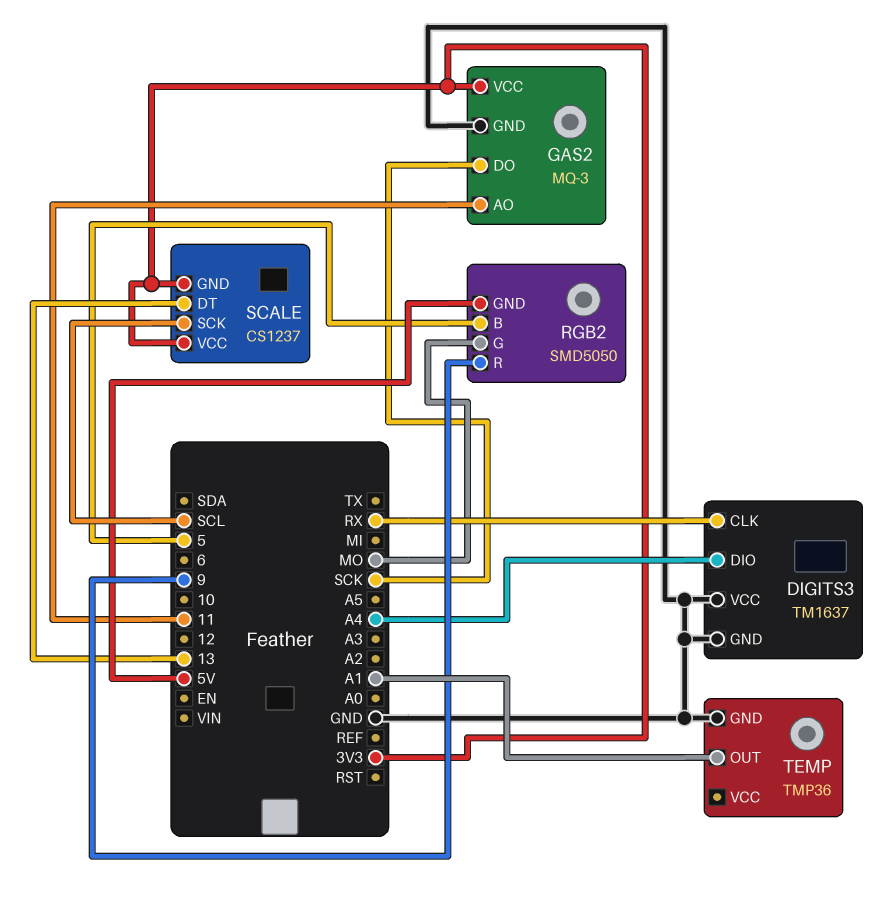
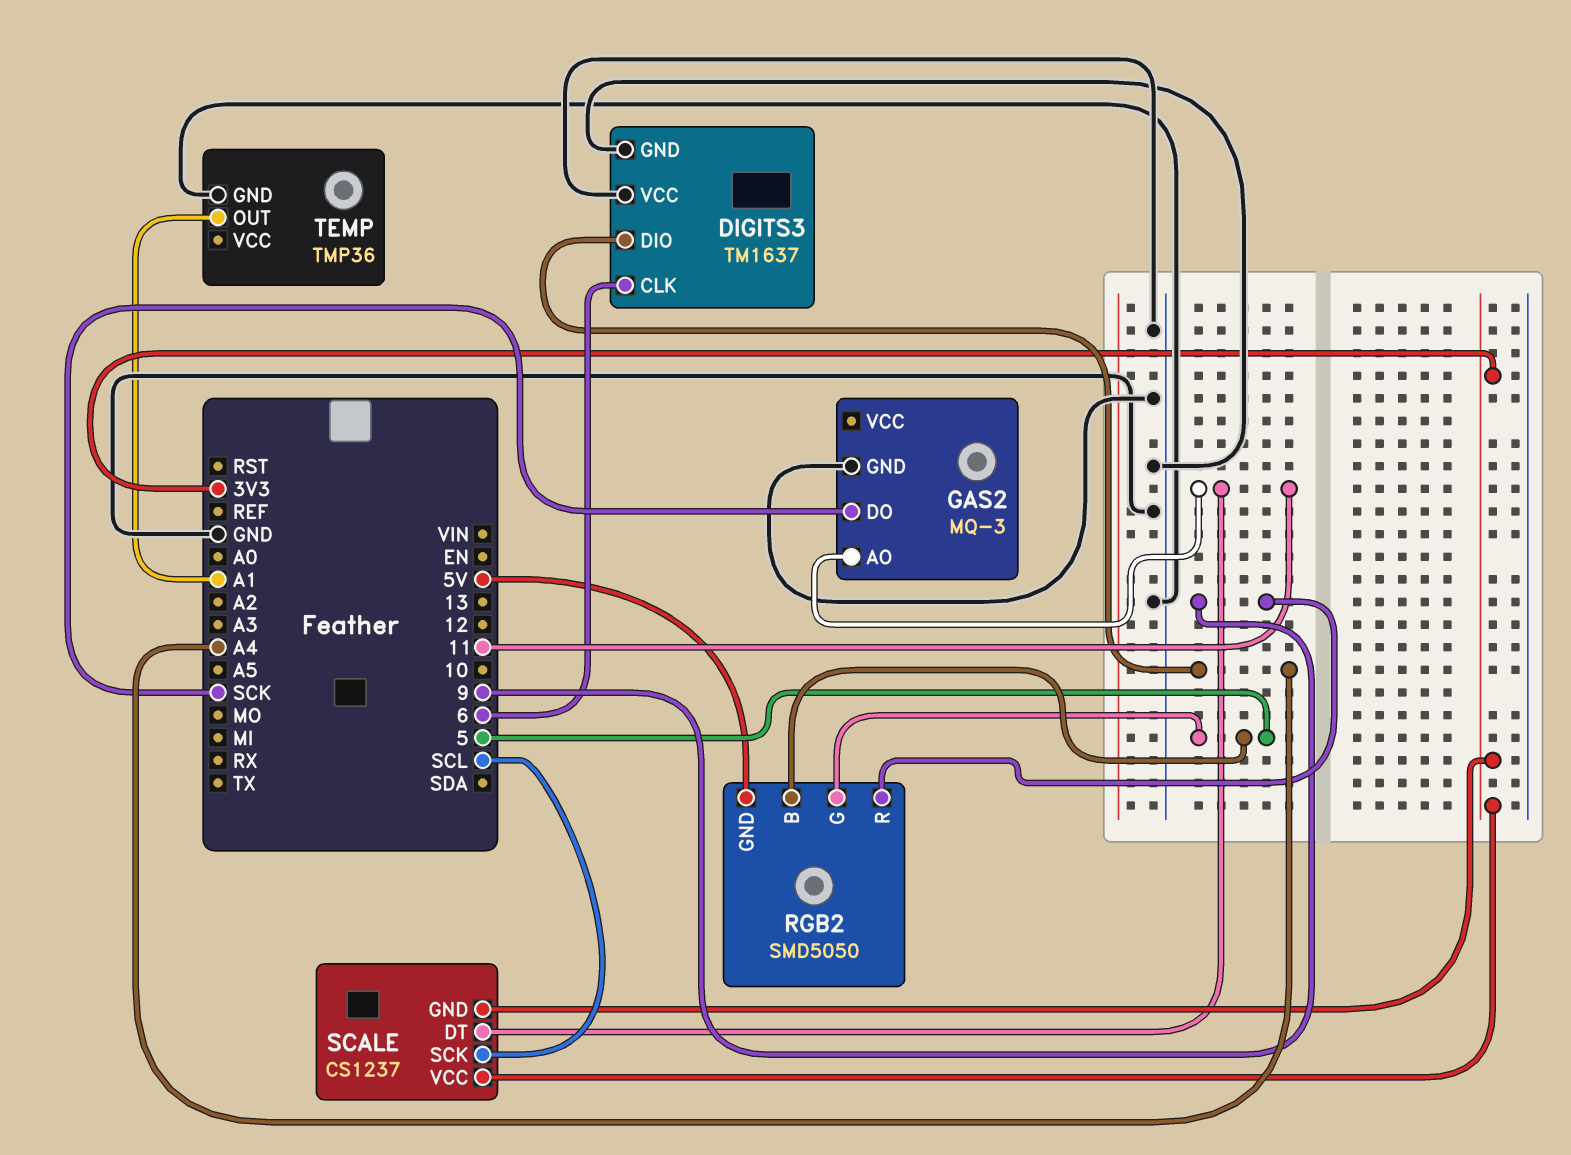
DIGITS3 pin CLK: RX -> 6
GAS2 pin VCC: 3V3 -> none
RGB2 pin G: MO -> 5
SCALE pin DT: 13 -> 11

